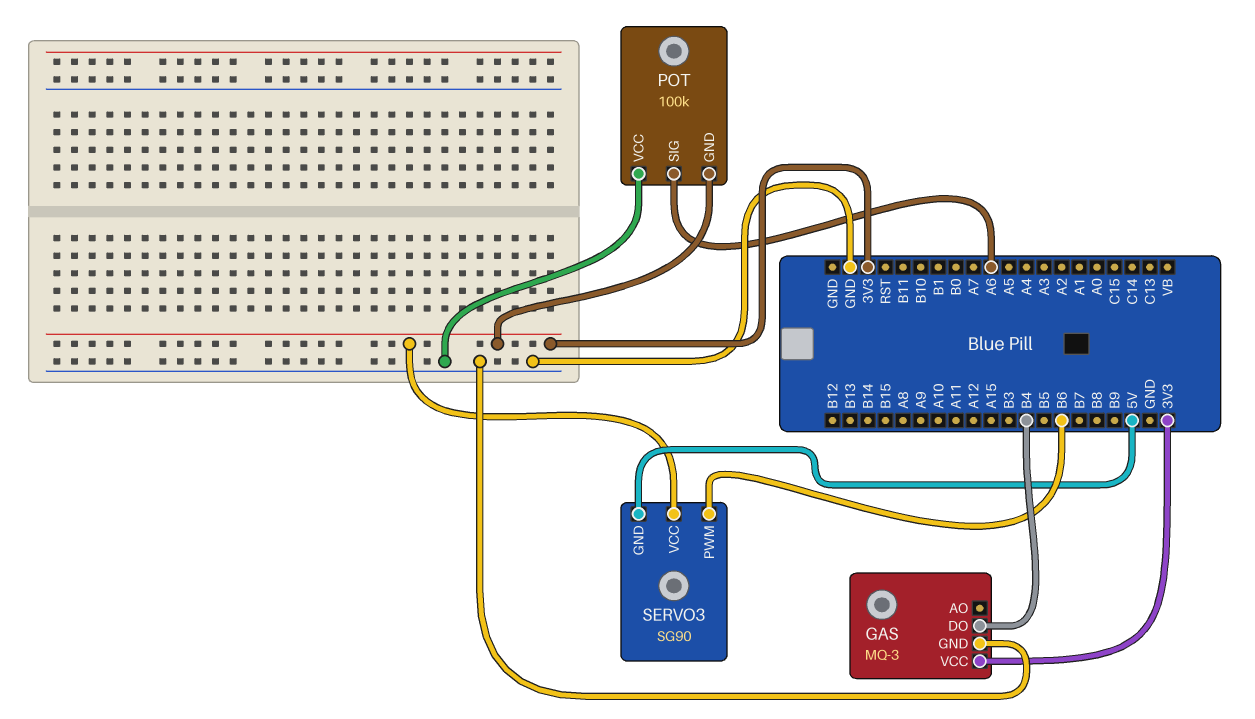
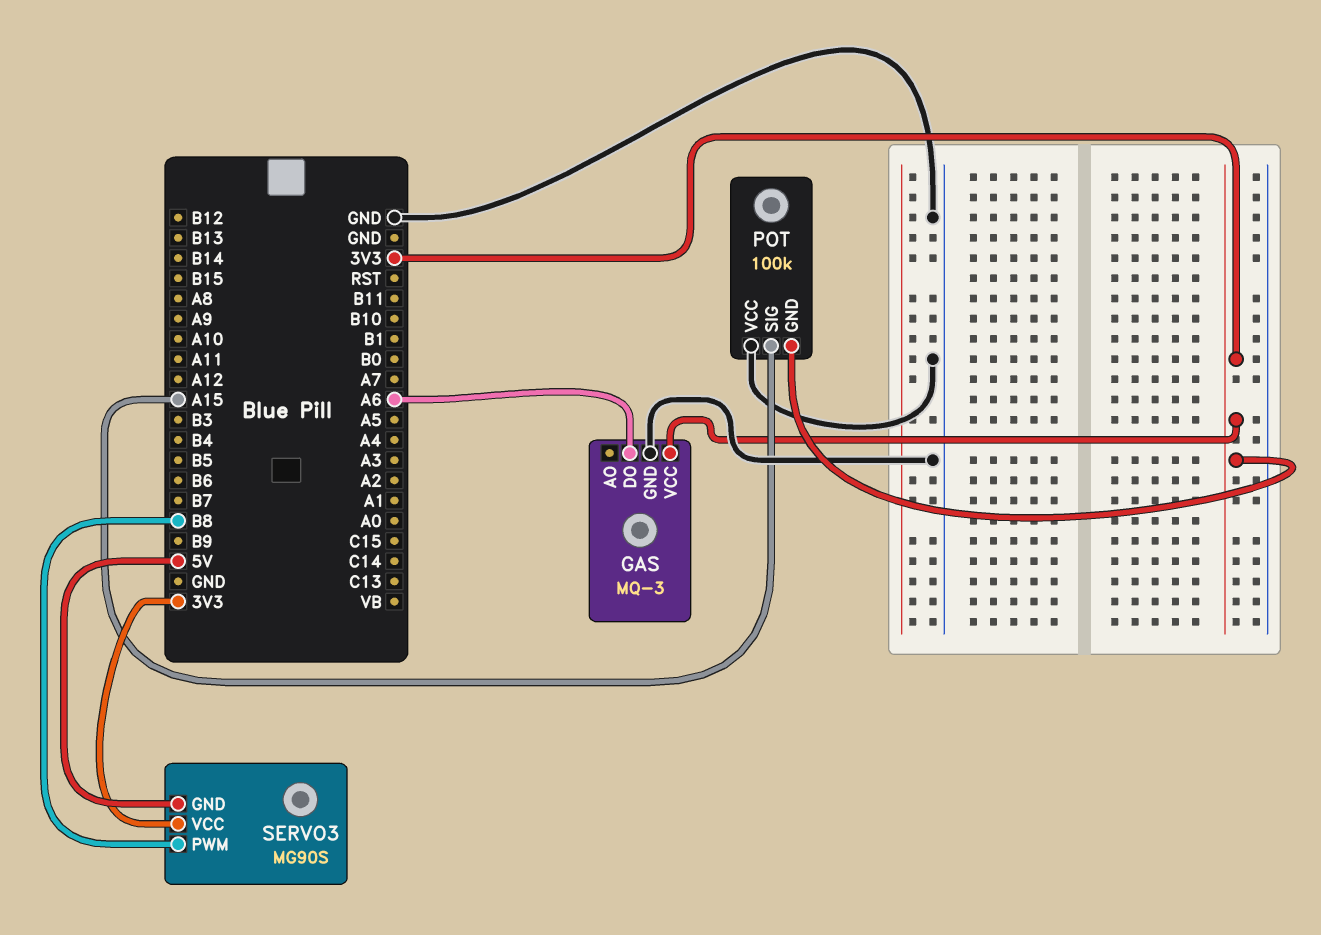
GAS pin DO: B4 -> A6
POT pin SIG: A6 -> A15
SERVO3: SG90 -> MG90S
SERVO3 pin PWM: B6 -> B8

